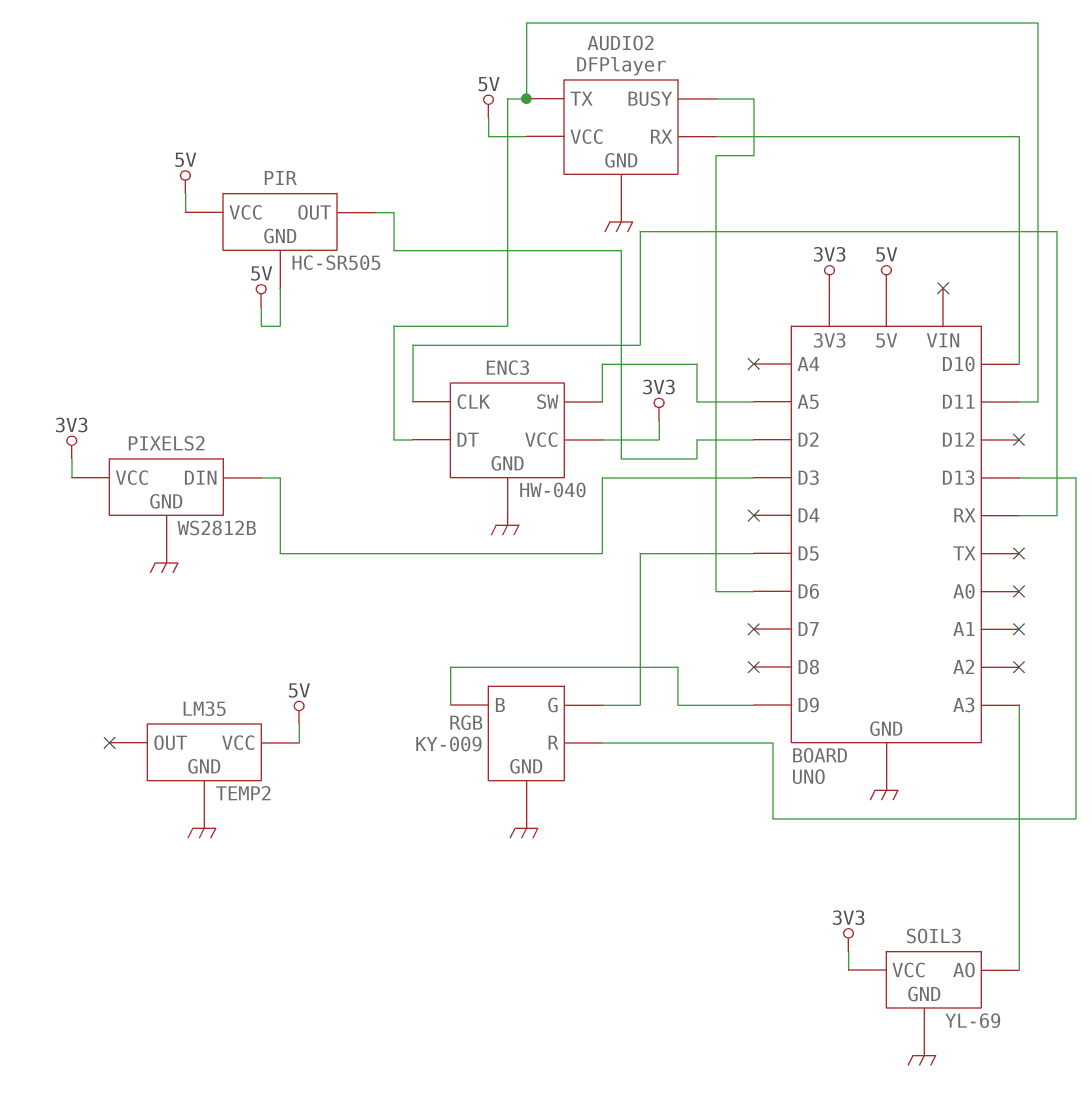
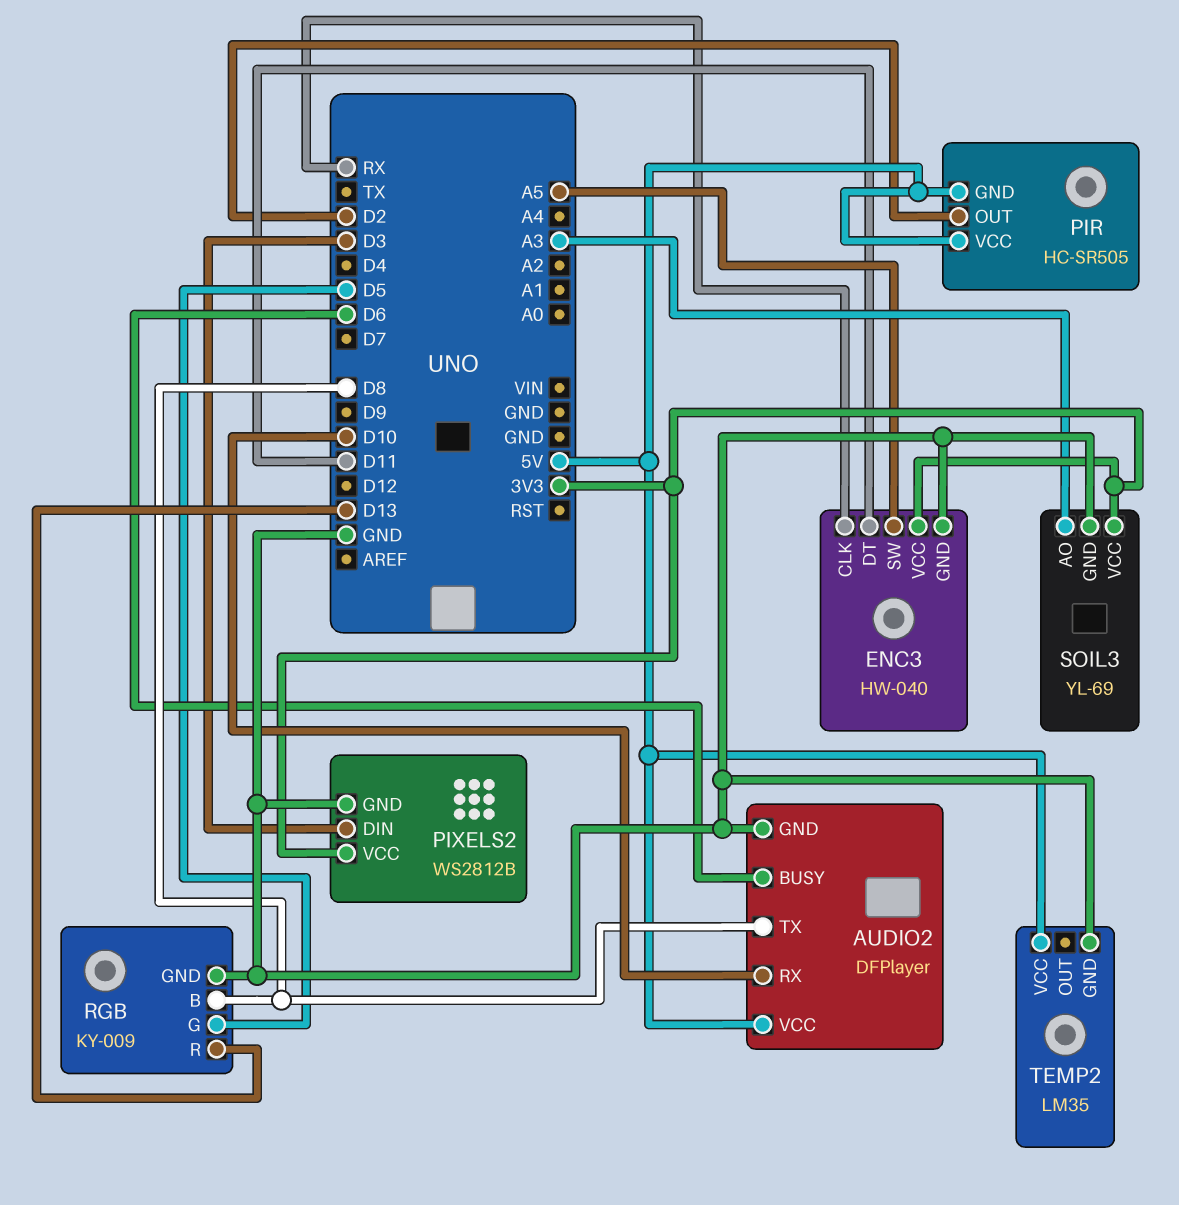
AUDIO2 pin TX: D11 -> D8
RGB pin B: D9 -> D8

